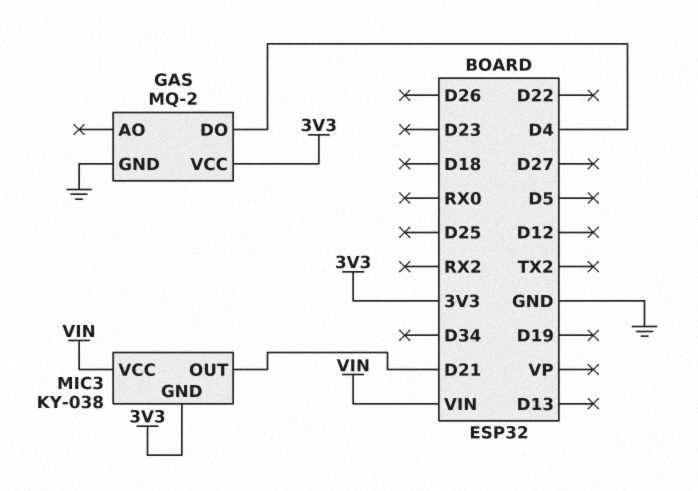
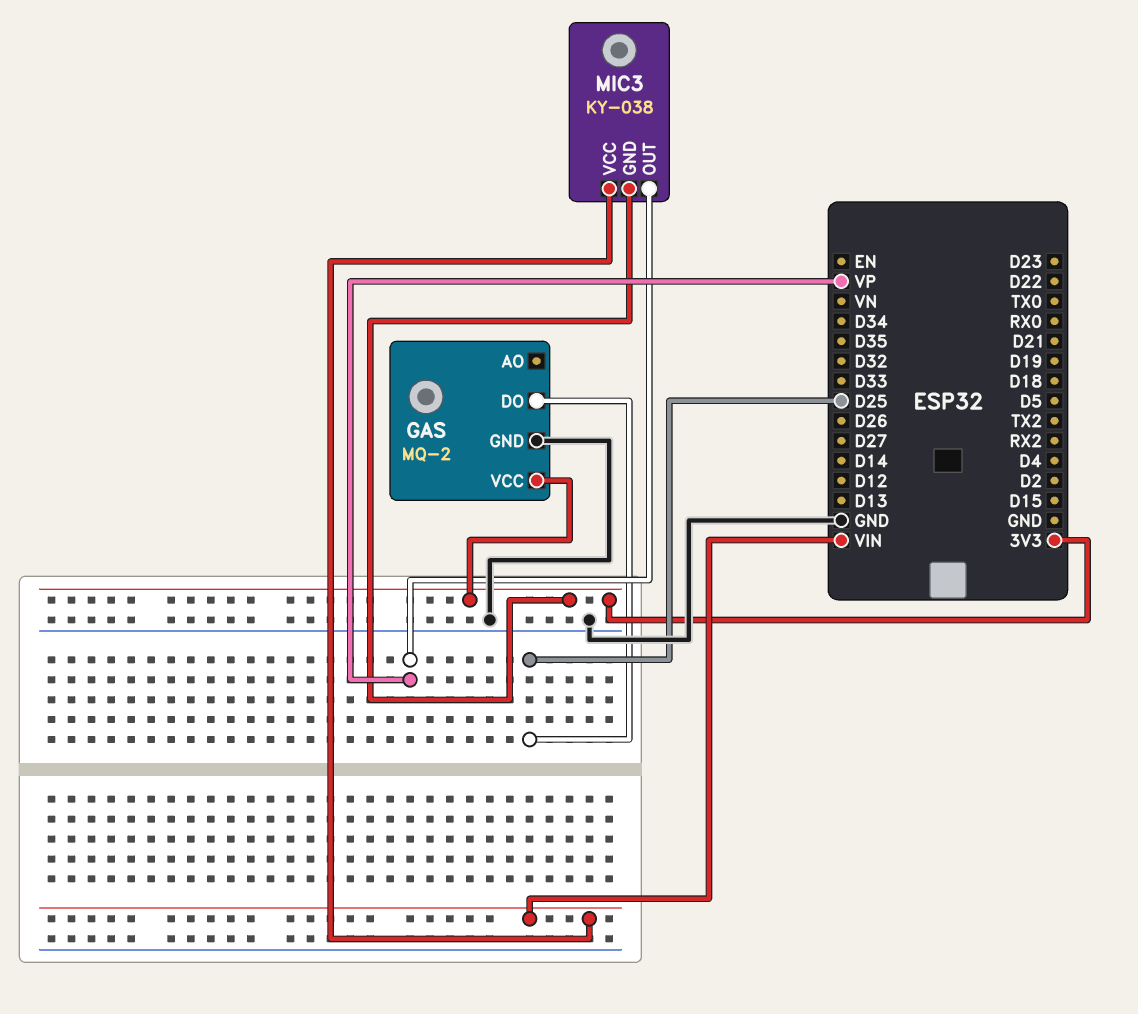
GAS pin DO: D4 -> D25
MIC3 pin OUT: D21 -> VP

